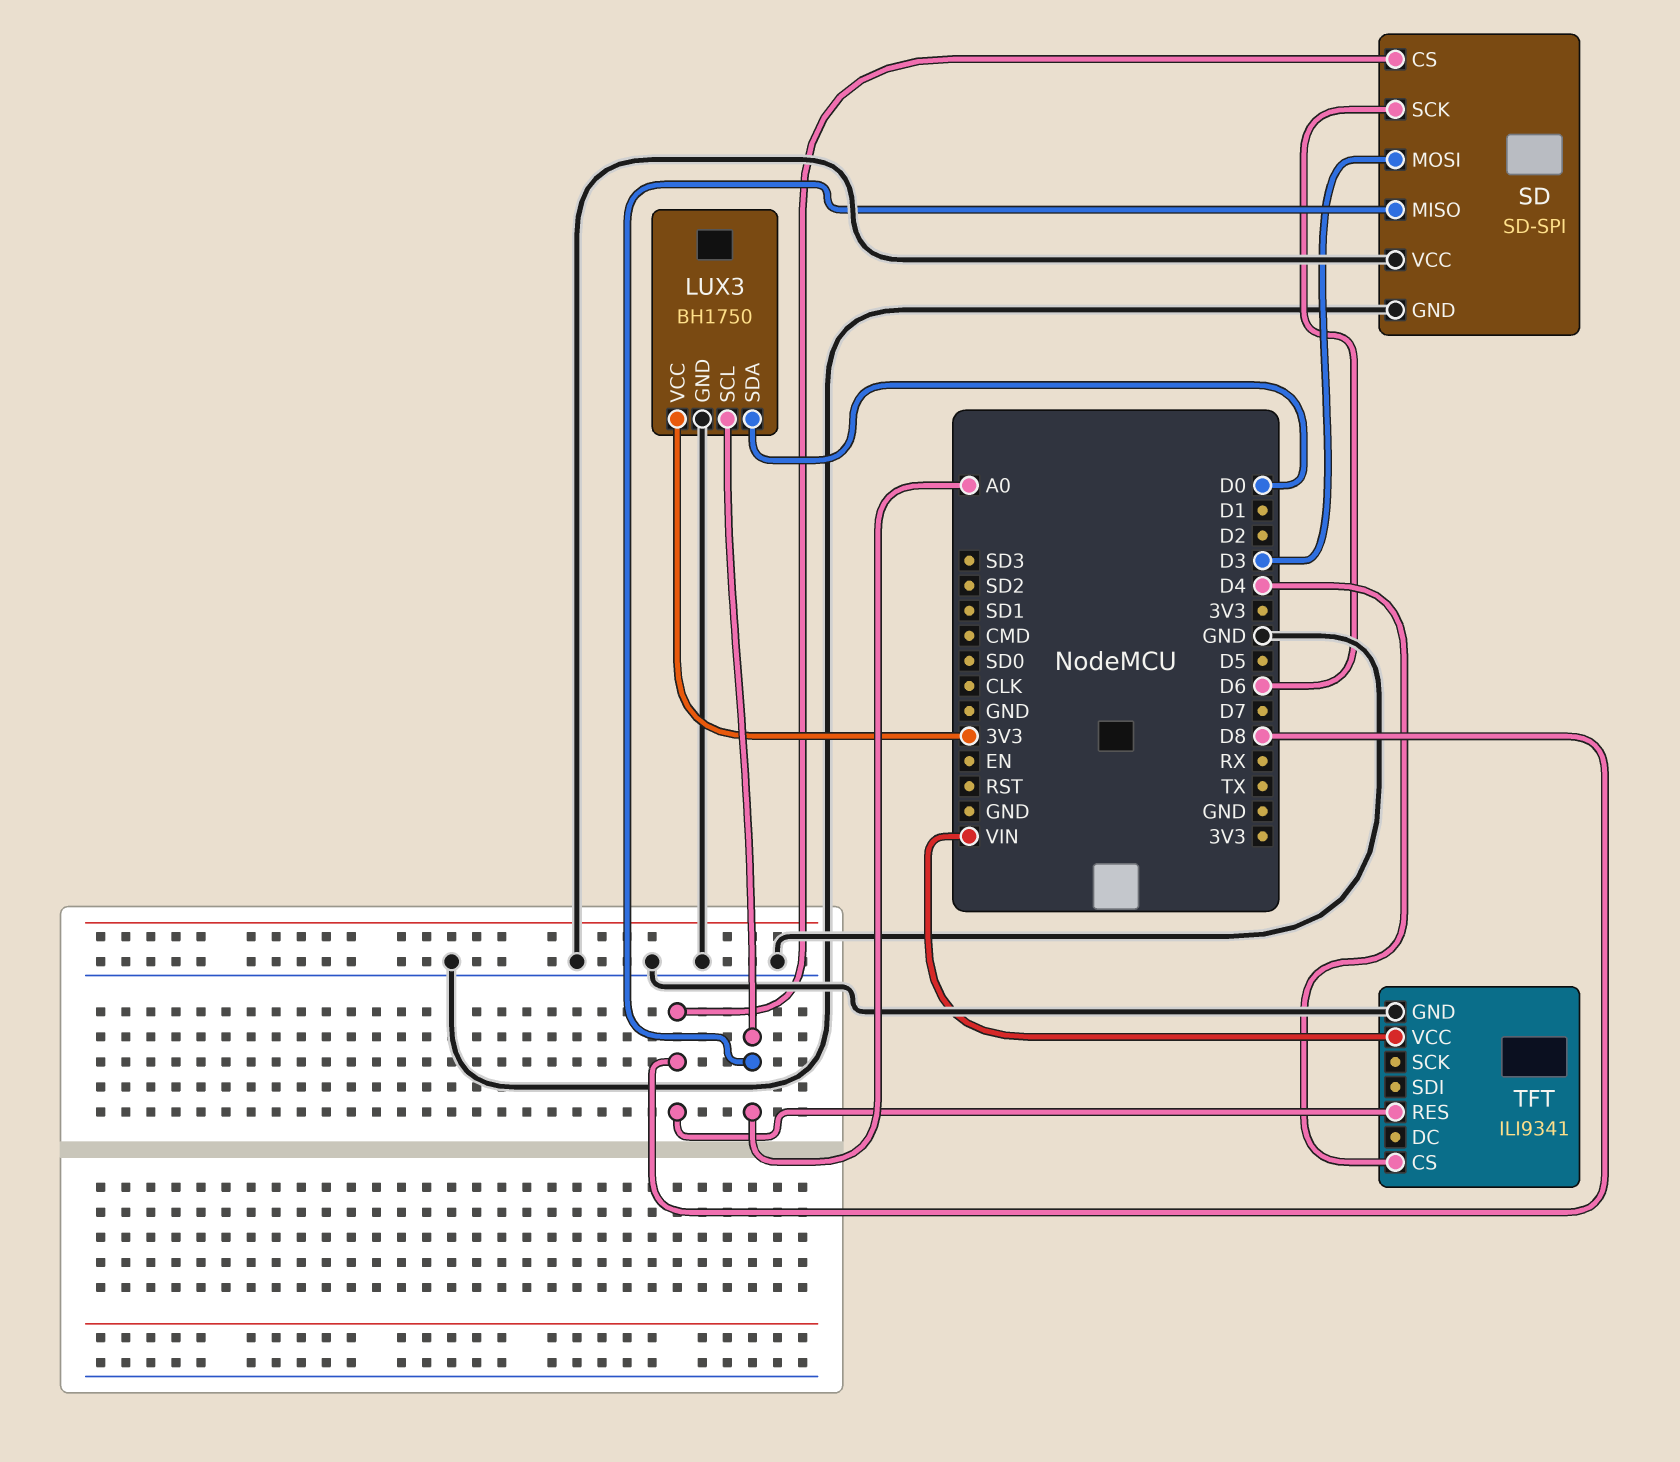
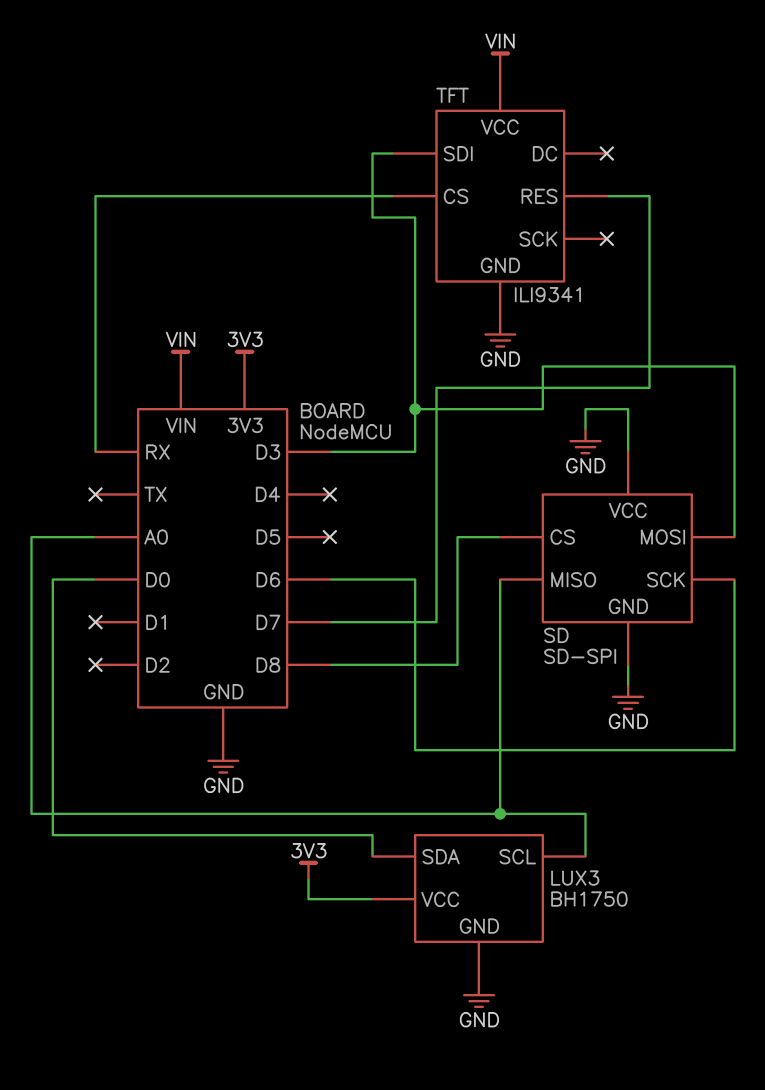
TFT pin CS: D4 -> RX
TFT pin RES: D8 -> D7
TFT pin SDI: none -> D3

